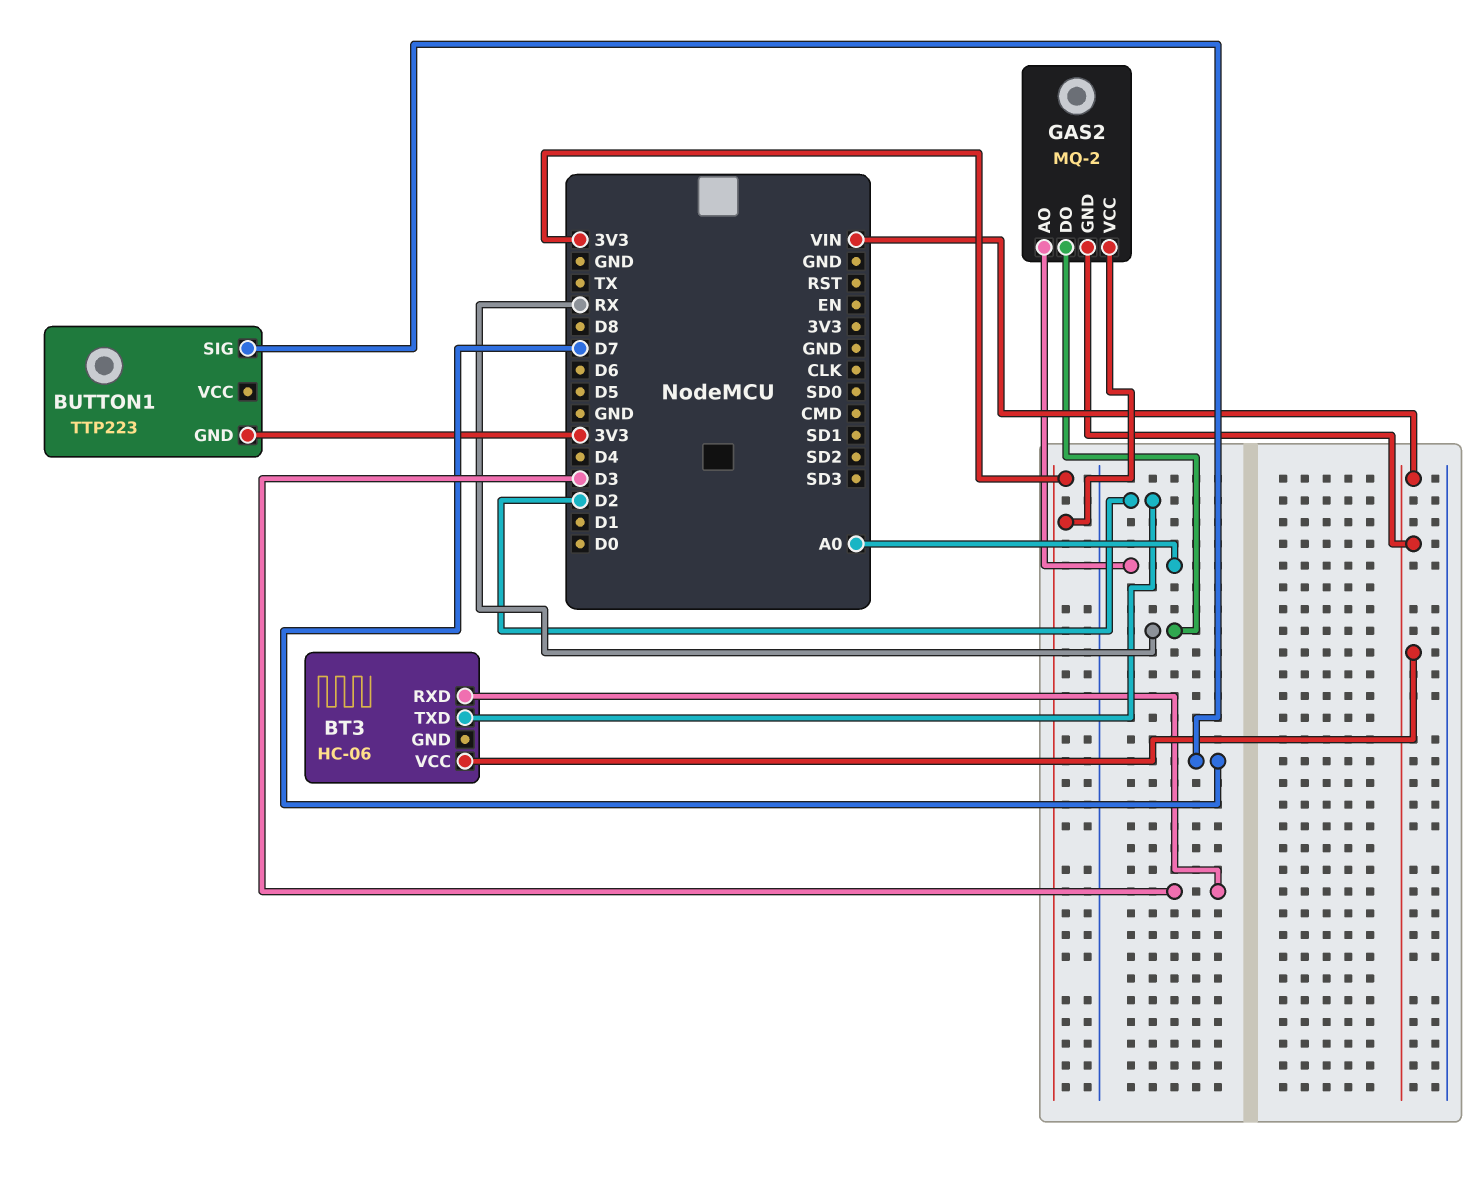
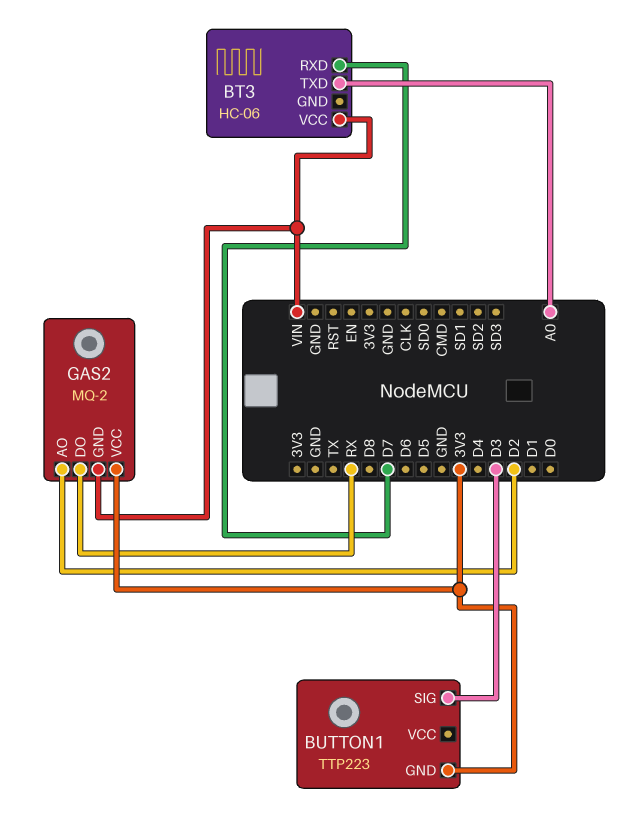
BT3 pin RXD: D3 -> D7
BT3 pin TXD: D2 -> A0
BUTTON1 pin SIG: D7 -> D3
GAS2 pin AO: A0 -> D2

